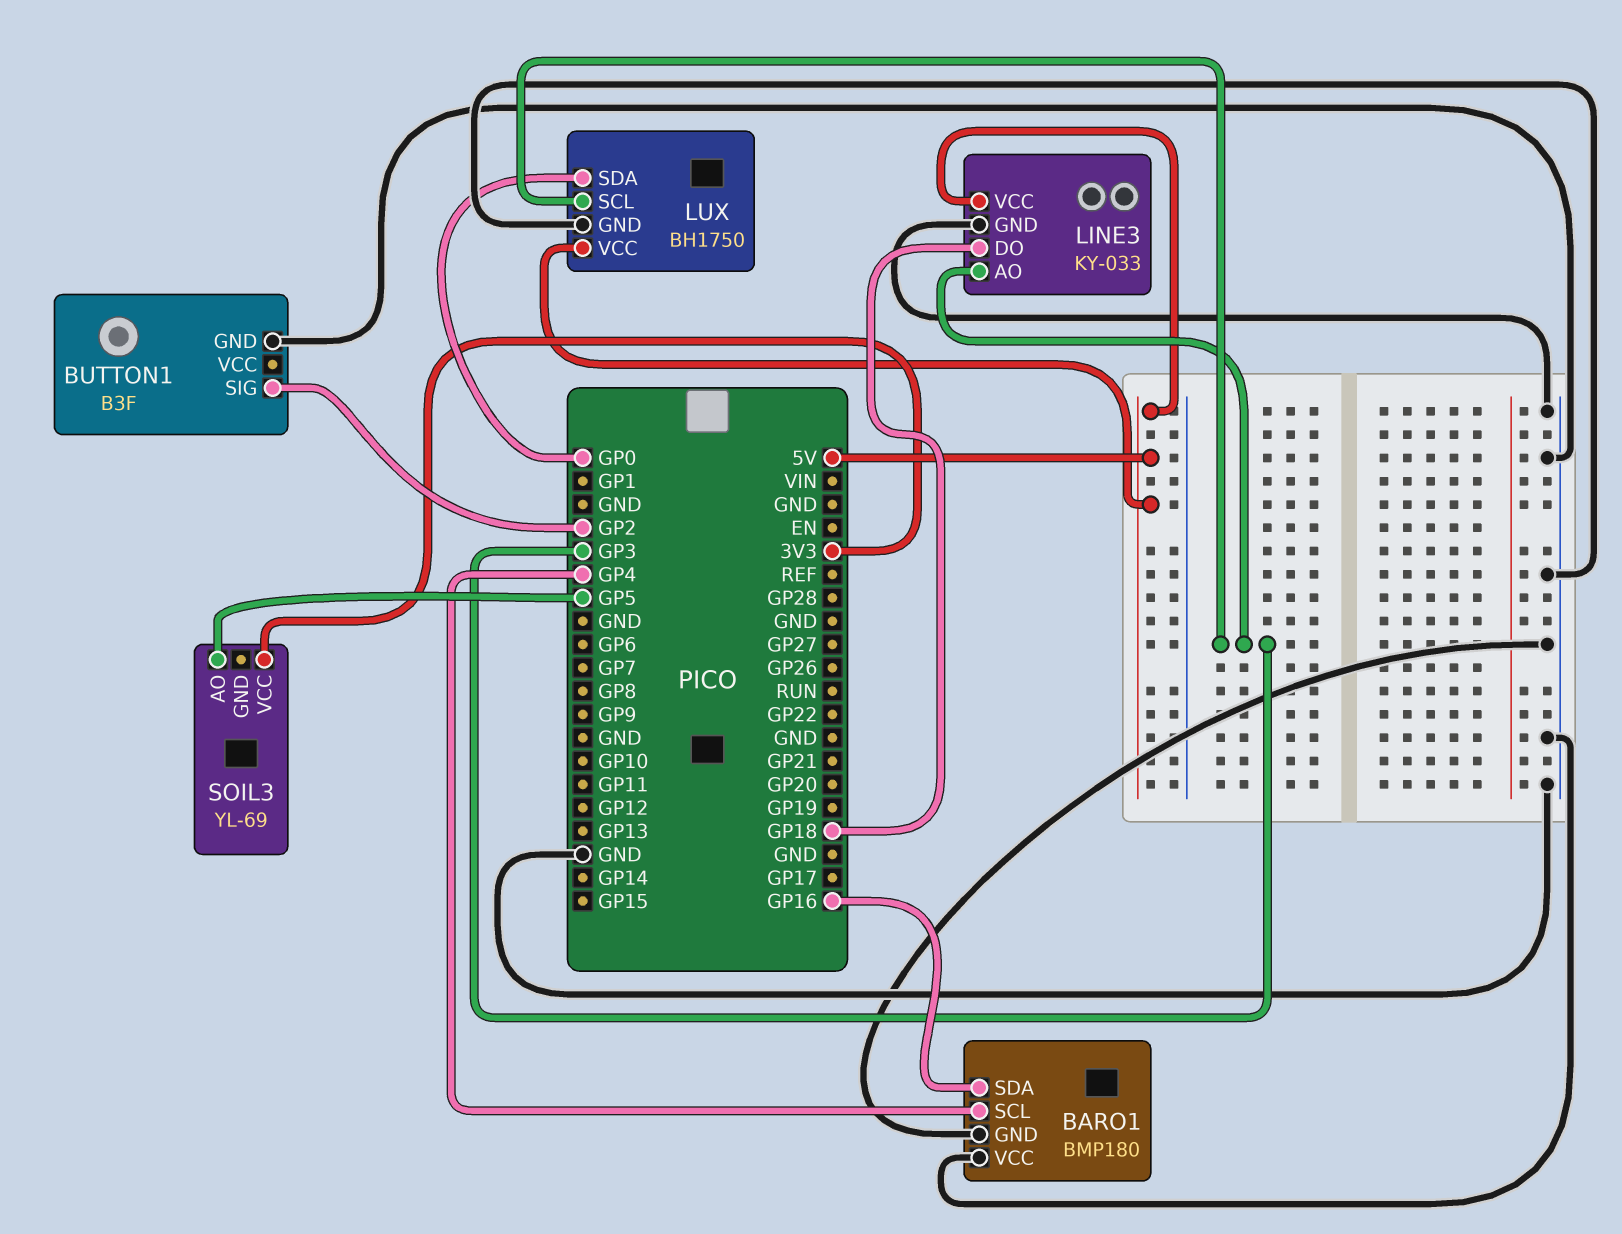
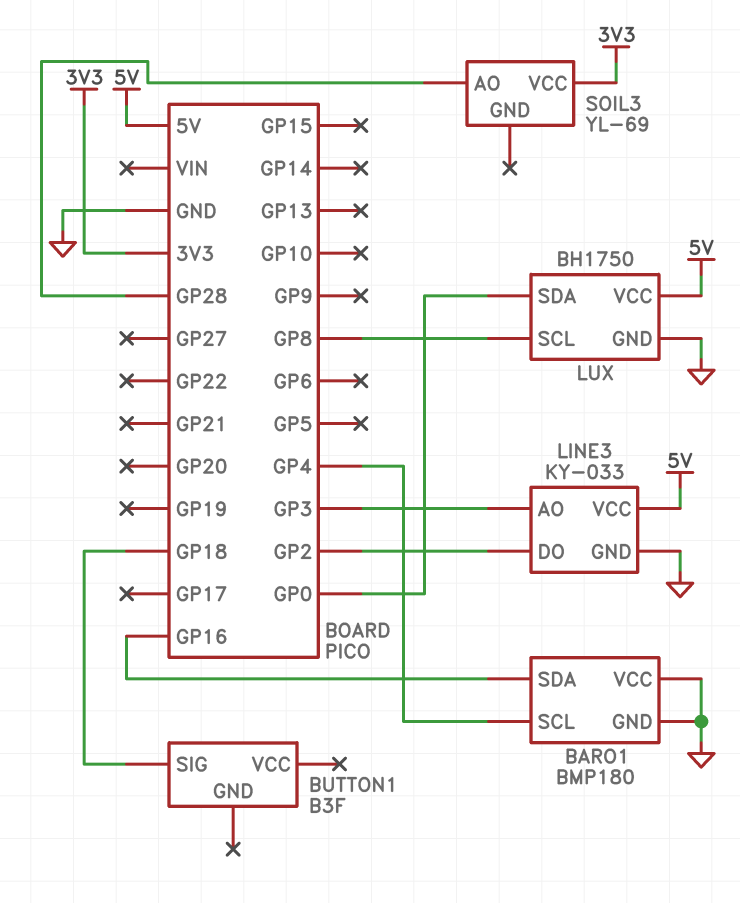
BUTTON1 pin GND: GND -> none
BUTTON1 pin SIG: GP2 -> GP18
LINE3 pin DO: GP18 -> GP2
LUX pin SCL: GP3 -> GP8
SOIL3 pin AO: GP5 -> GP28

